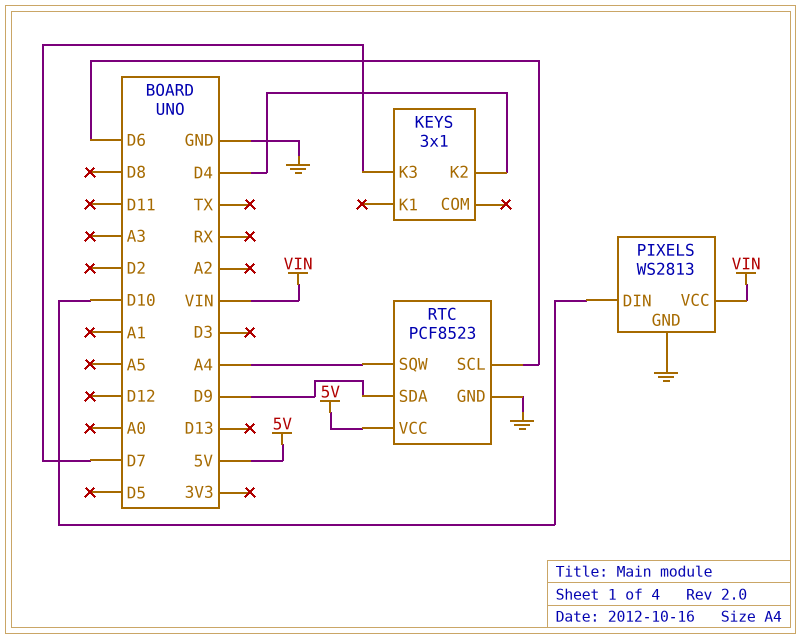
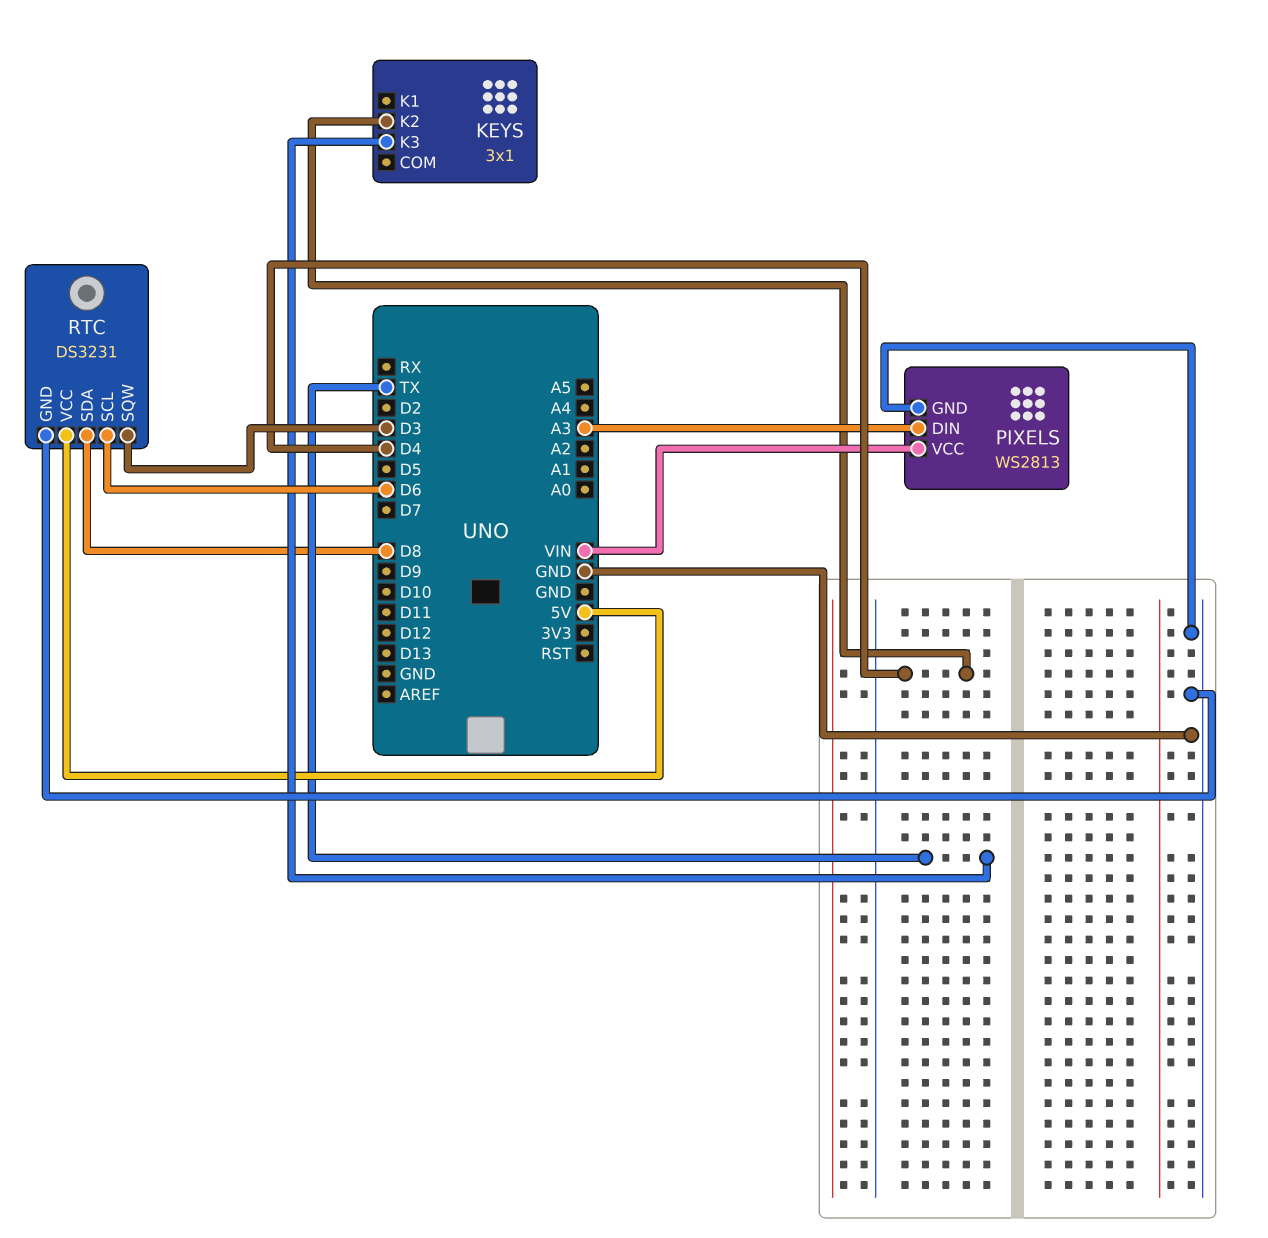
KEYS pin K3: D7 -> TX
PIXELS pin DIN: D10 -> A3
RTC: PCF8523 -> DS3231
RTC pin SDA: D9 -> D8
RTC pin SQW: A4 -> D3

